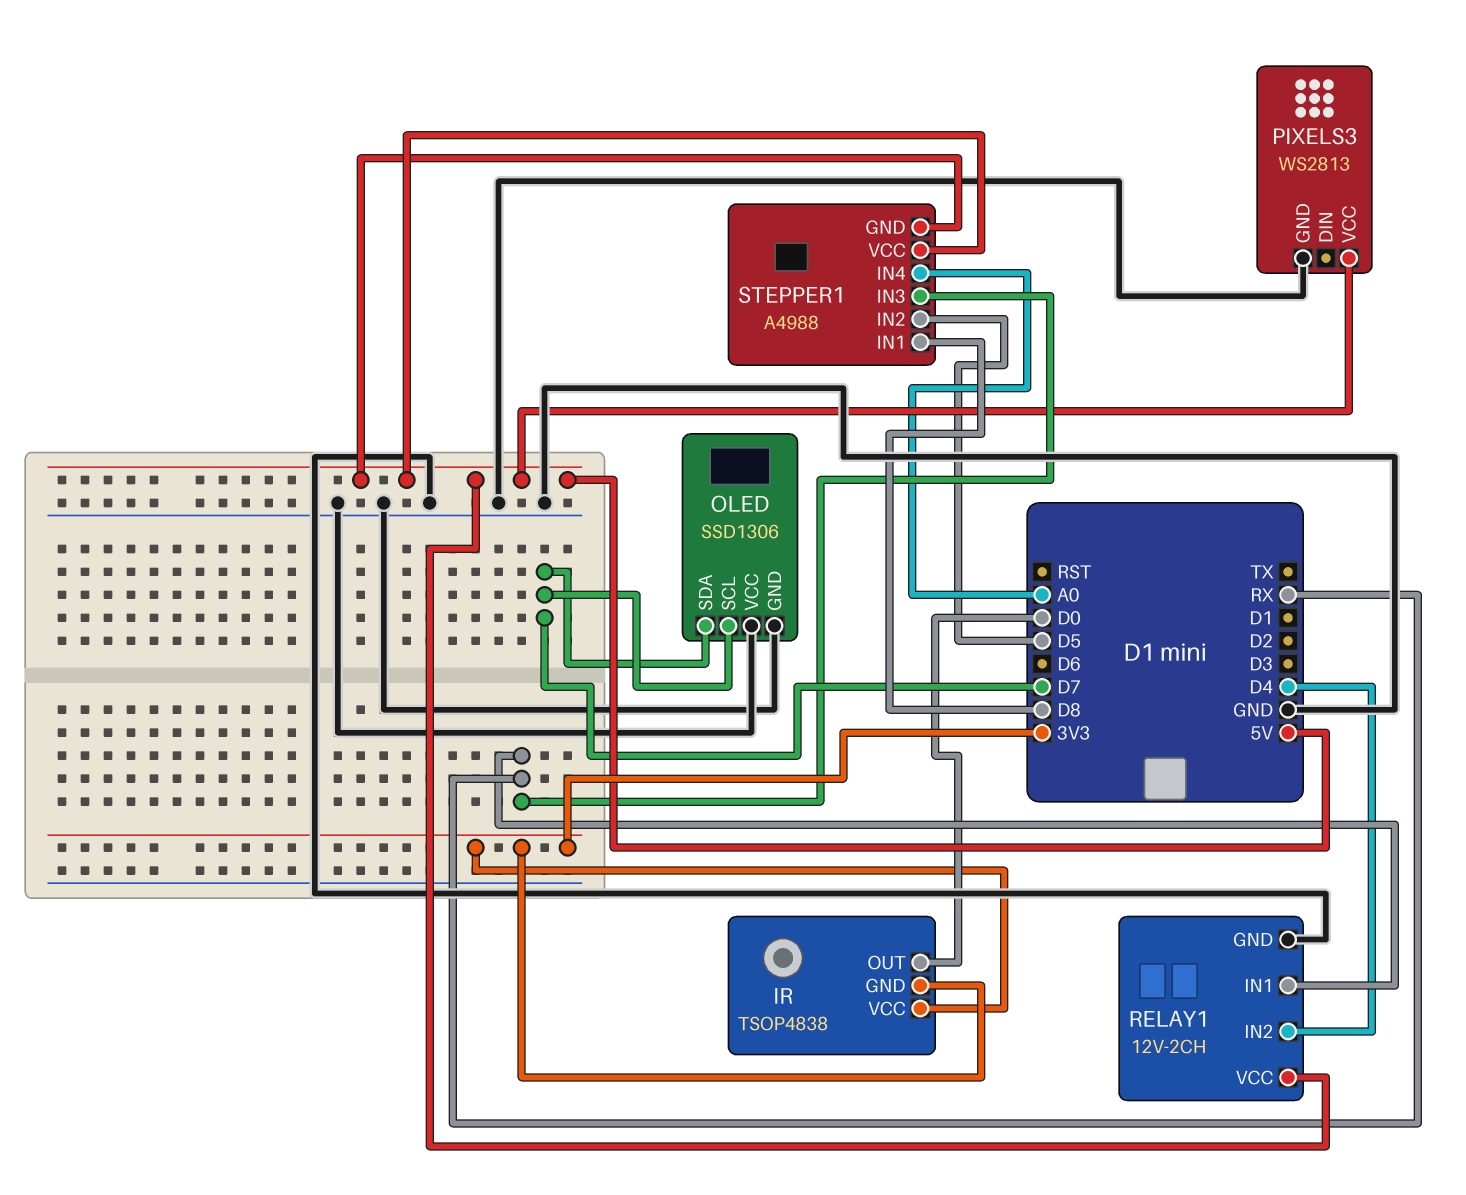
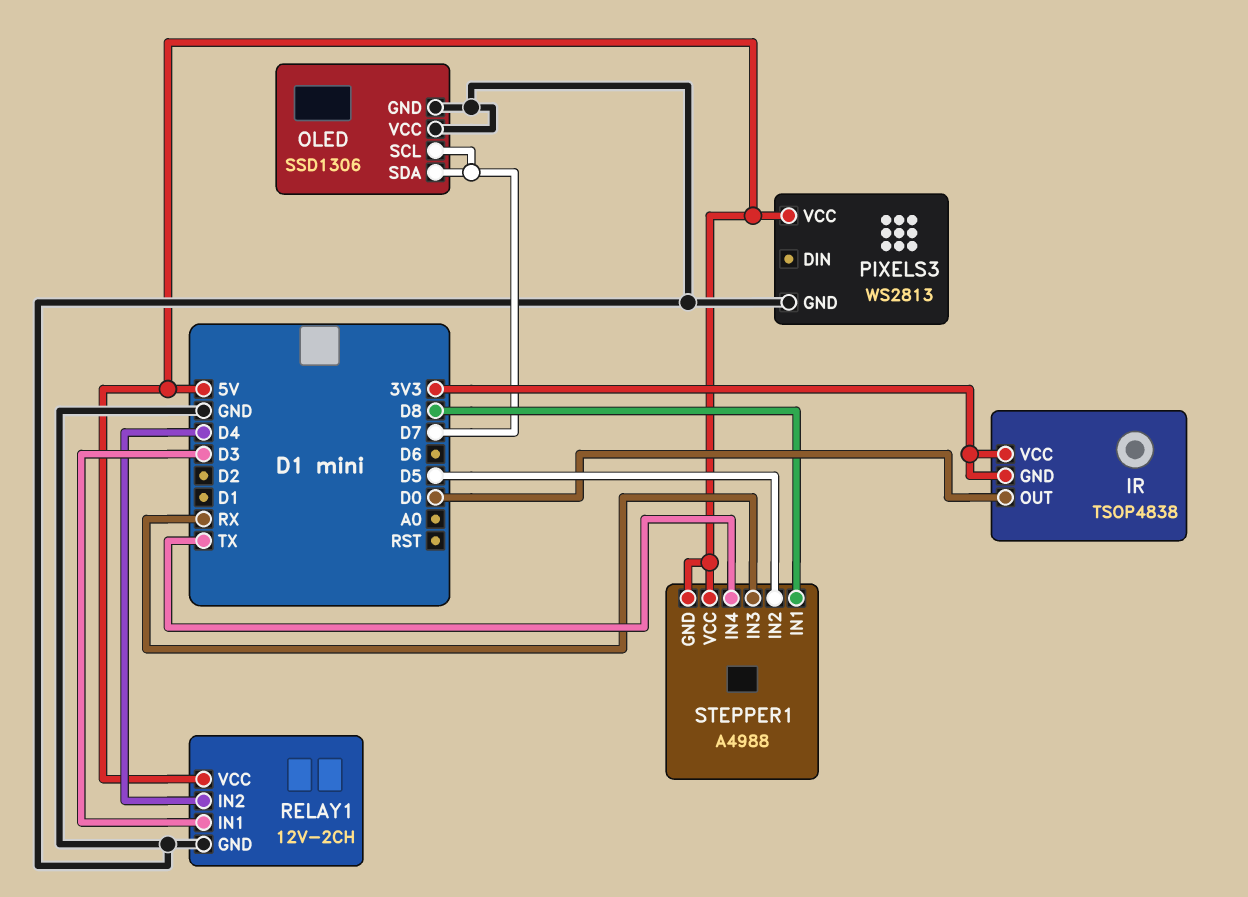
RELAY1 pin IN1: RX -> D3
STEPPER1 pin IN4: A0 -> TX

